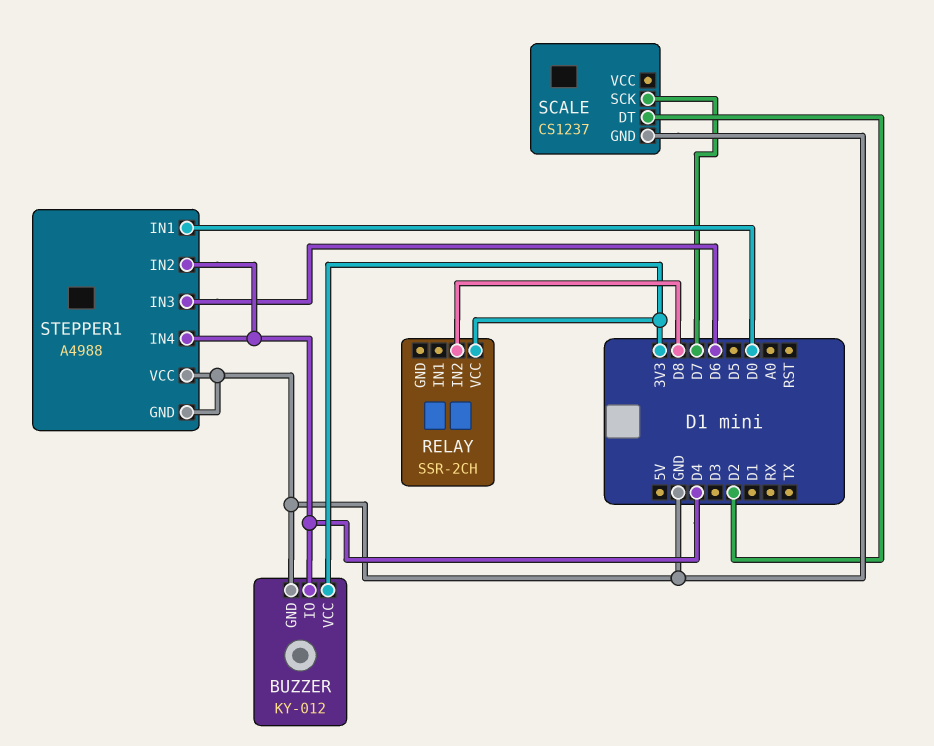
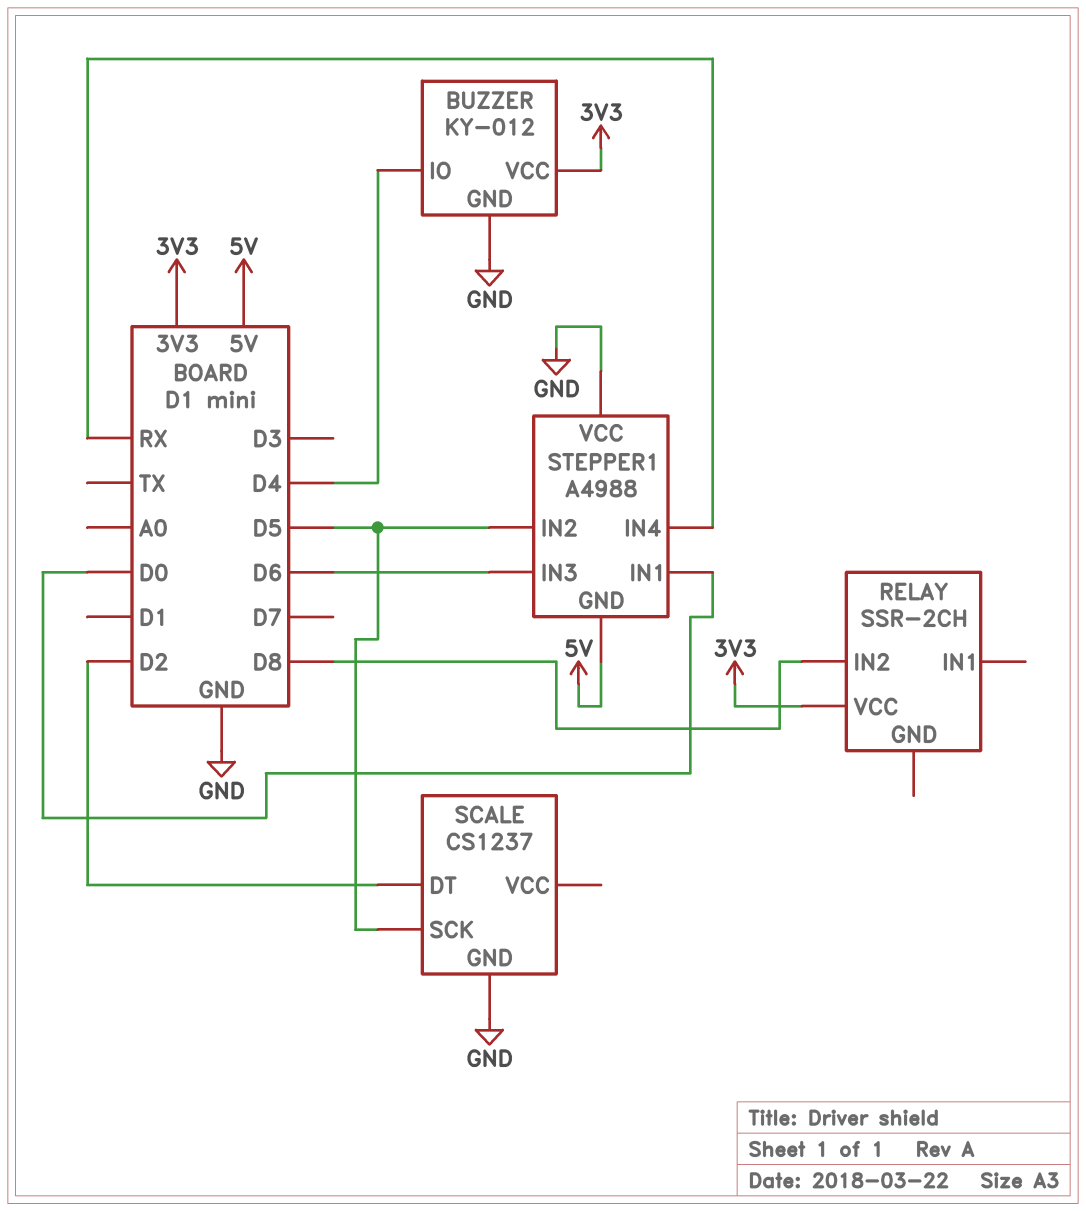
SCALE pin SCK: D7 -> D5
STEPPER1 pin GND: GND -> 5V
STEPPER1 pin IN2: D4 -> D5
STEPPER1 pin IN4: D4 -> RX

